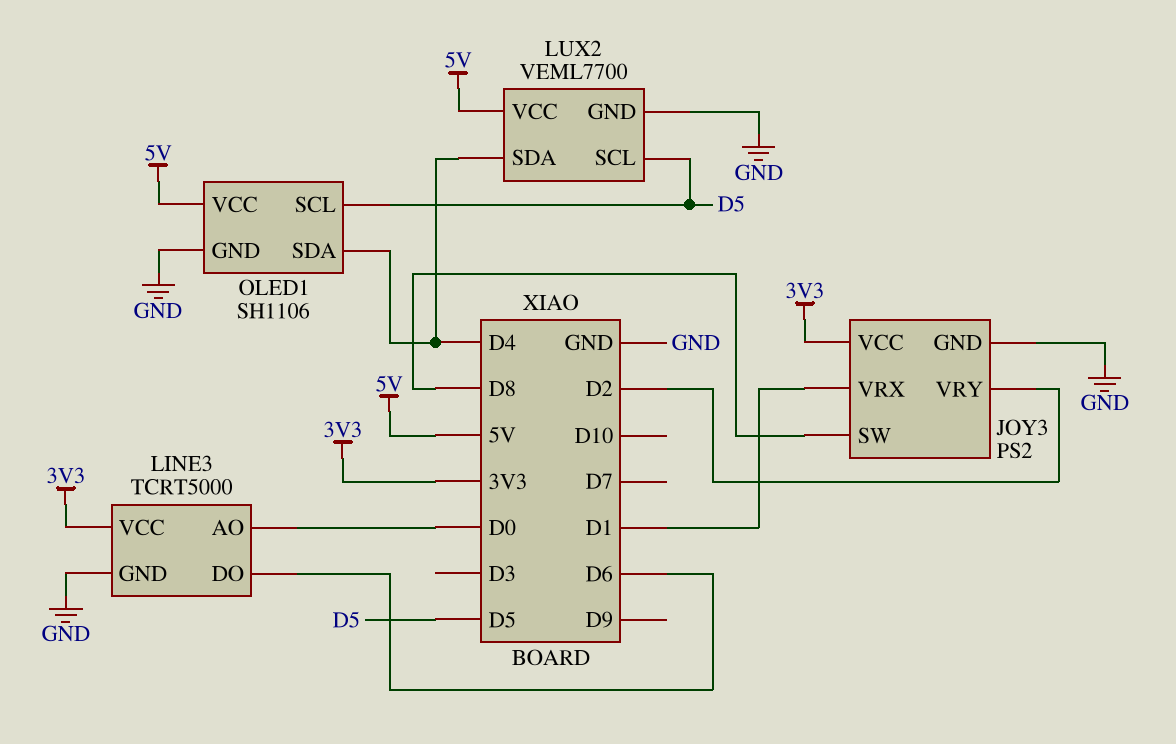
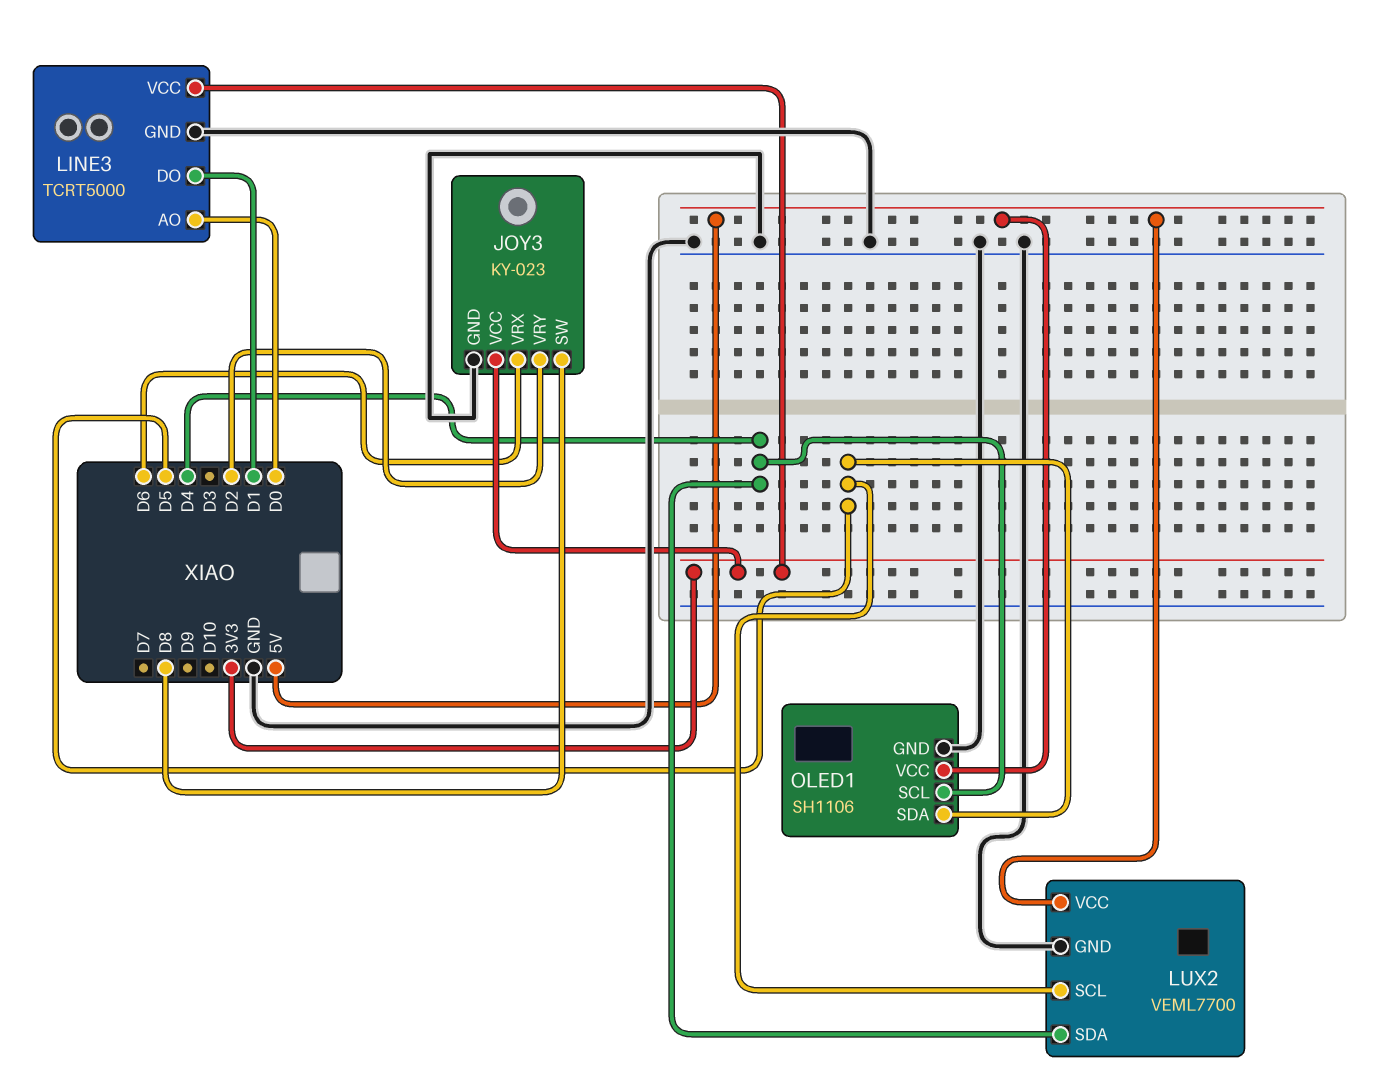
JOY3: PS2 -> KY-023
JOY3 pin VRX: D1 -> D6
LINE3 pin DO: D6 -> D1
OLED1 pin SCL: D5 -> D4
OLED1 pin SDA: D4 -> D5

